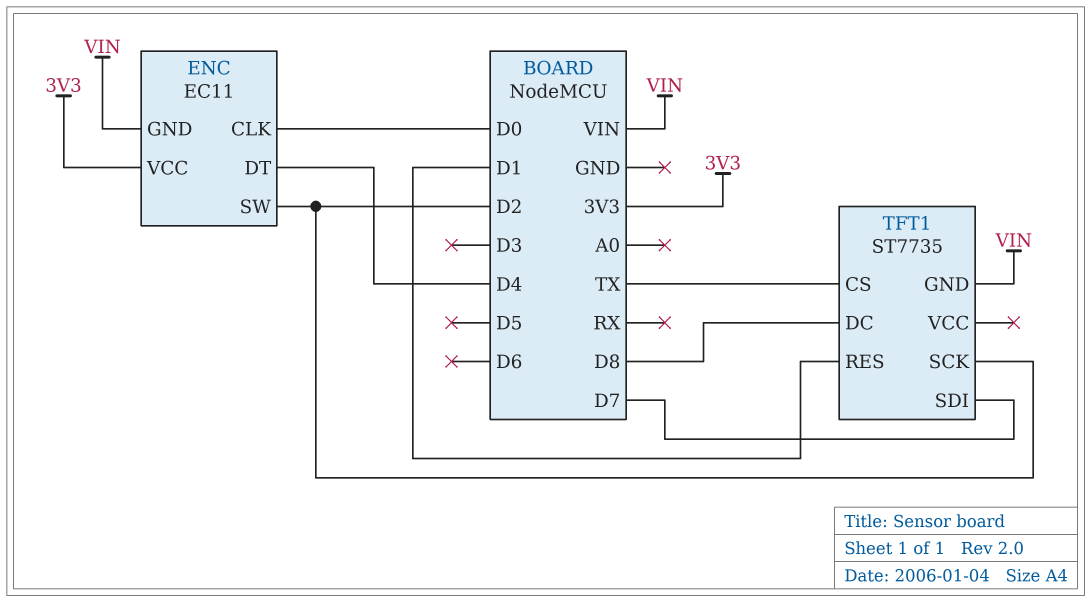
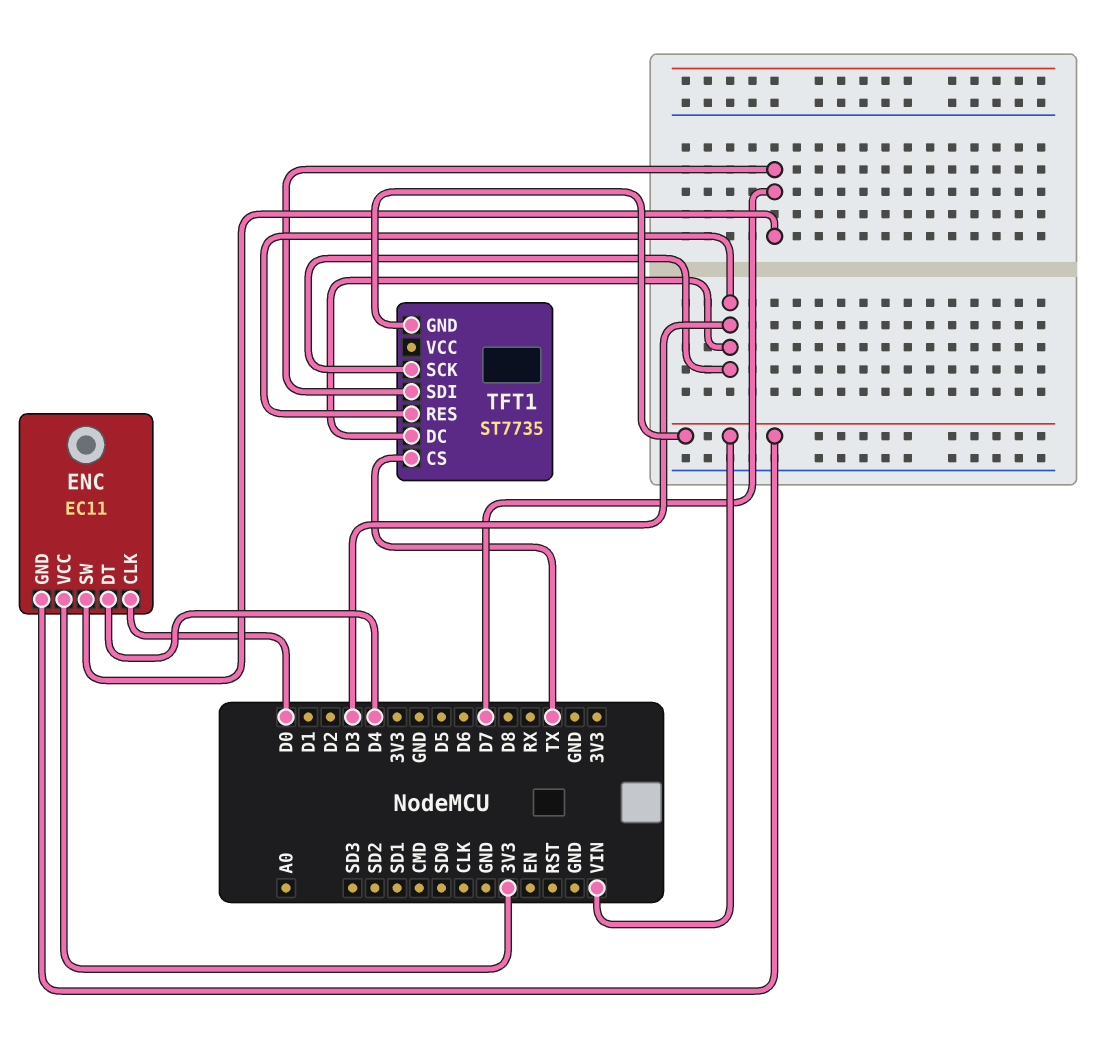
ENC pin SW: D2 -> D7
TFT1 pin DC: D8 -> D3
TFT1 pin RES: D1 -> D3
TFT1 pin SCK: D2 -> D3

